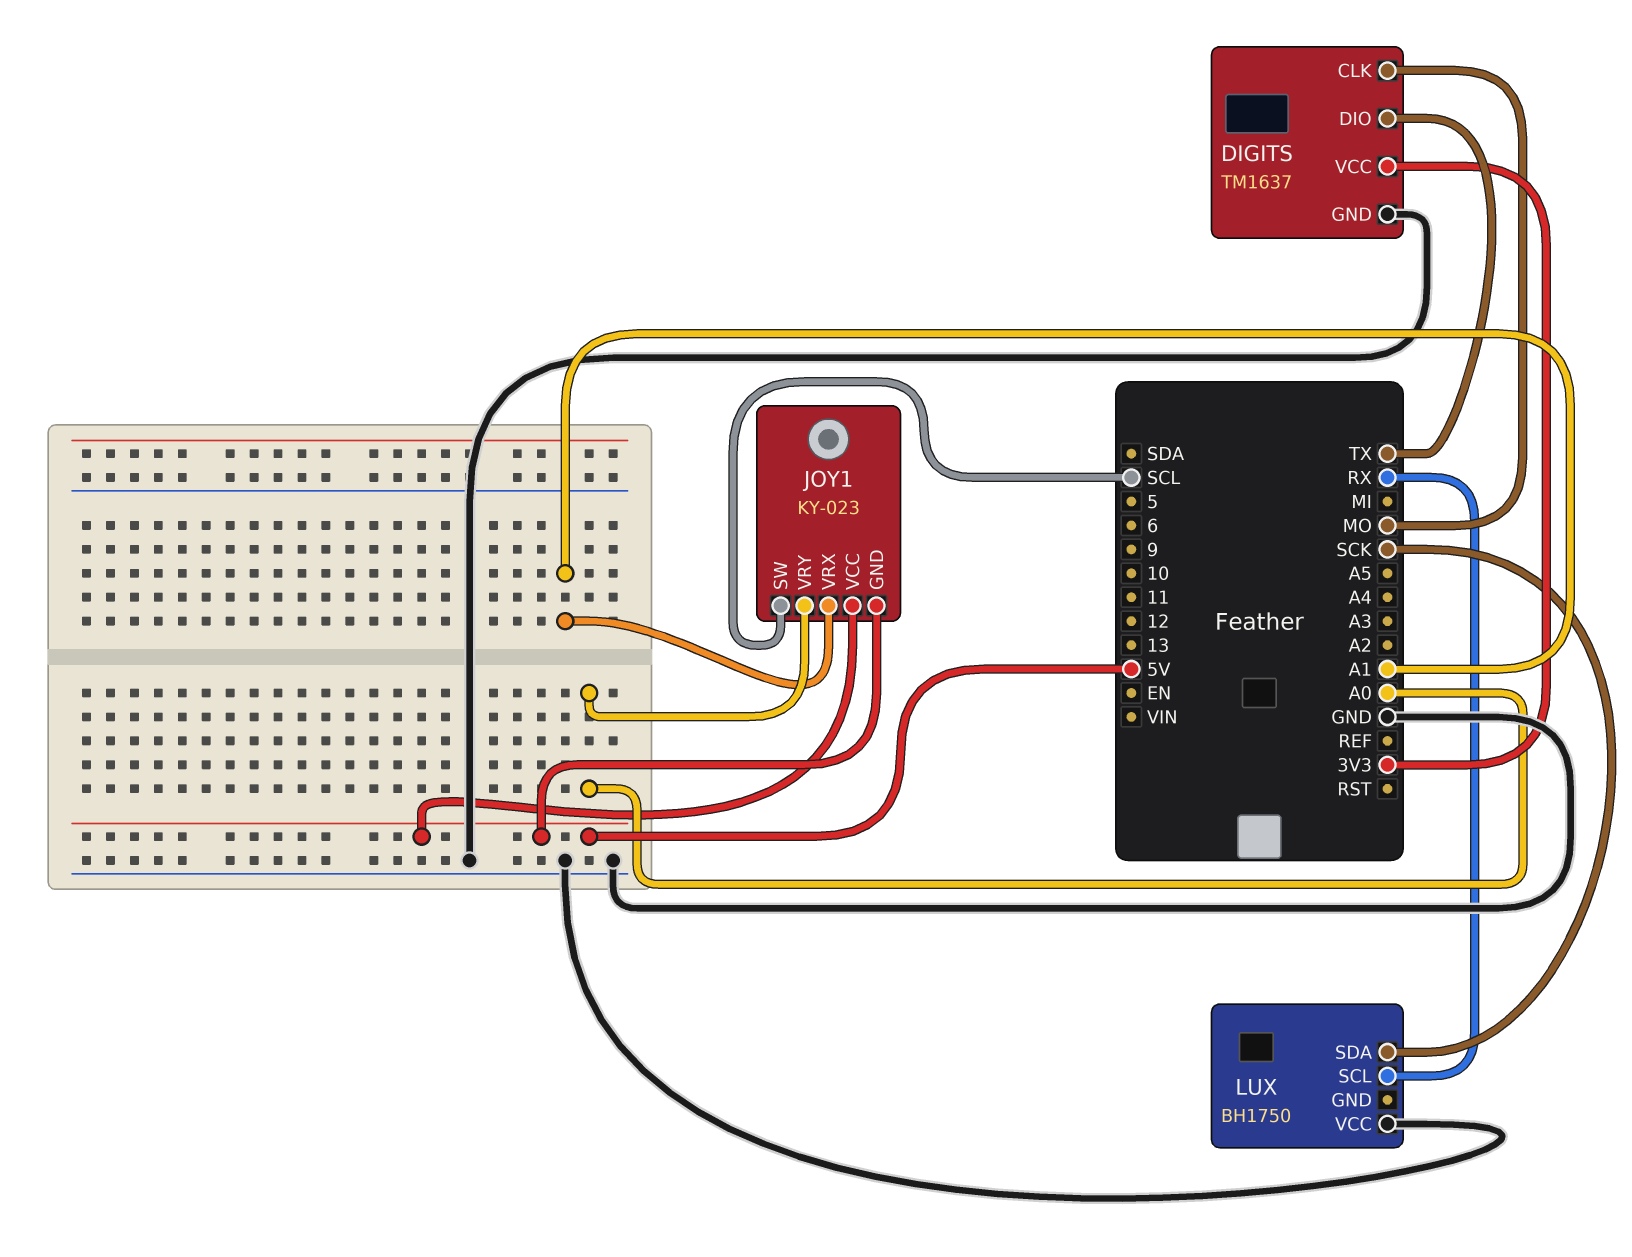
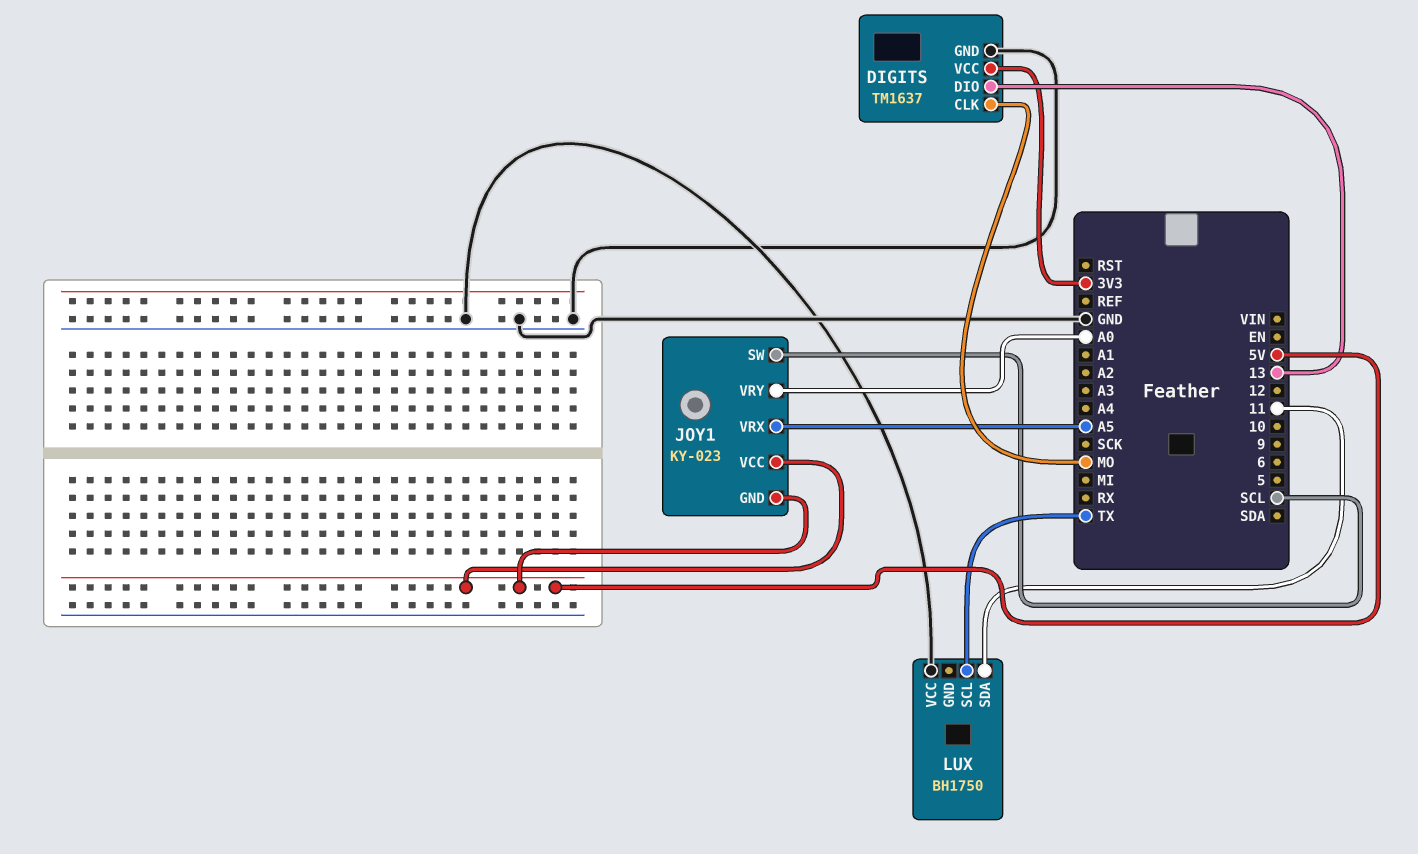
DIGITS pin DIO: TX -> 13
JOY1 pin VRX: A1 -> A5
LUX pin SCL: RX -> TX
LUX pin SDA: SCK -> 11

